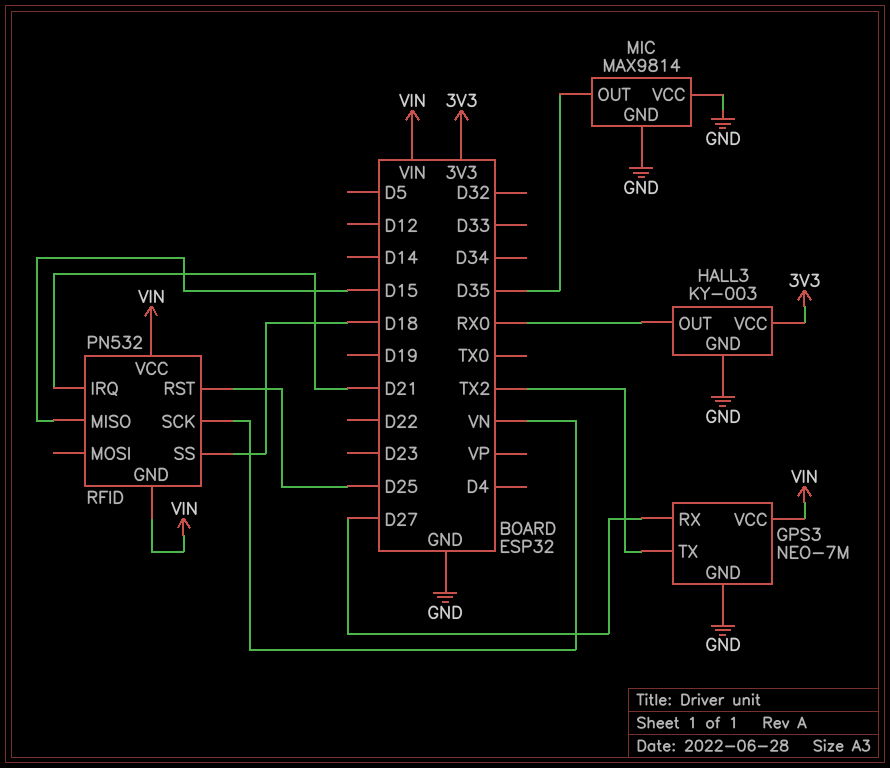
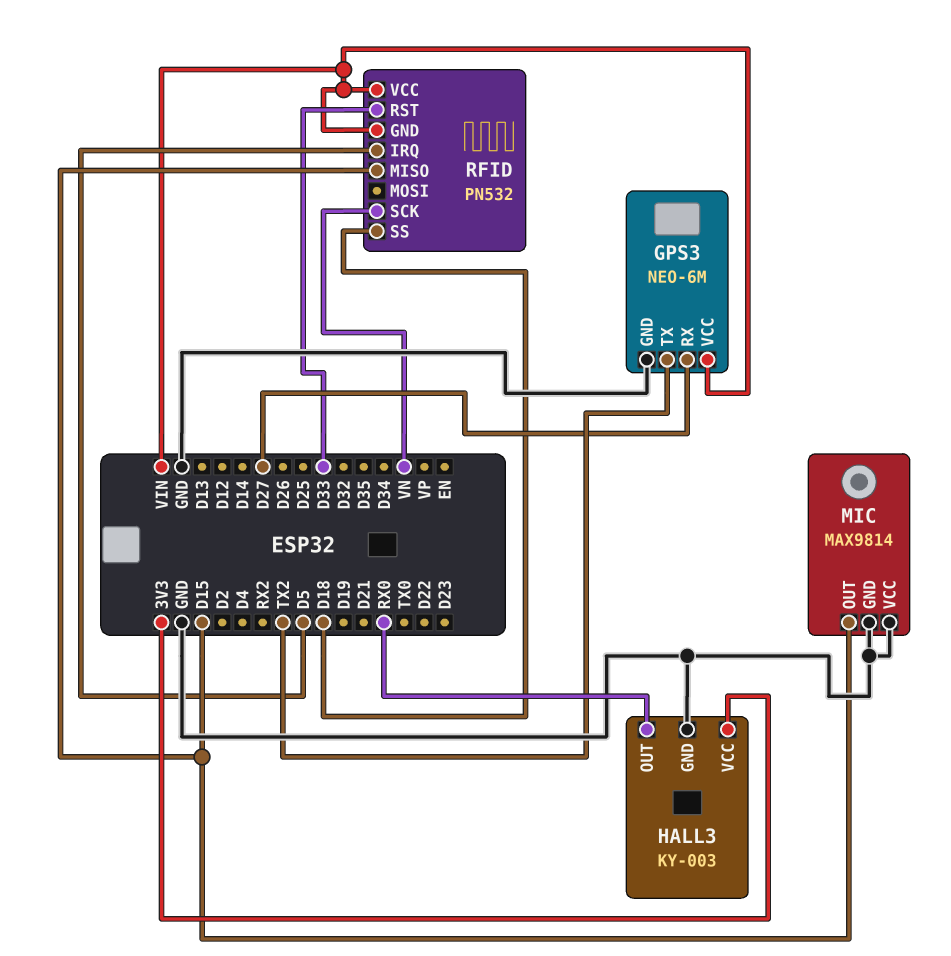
GPS3: NEO-7M -> NEO-6M
MIC pin OUT: D35 -> D15
RFID pin IRQ: D21 -> D5
RFID pin RST: D25 -> D33

